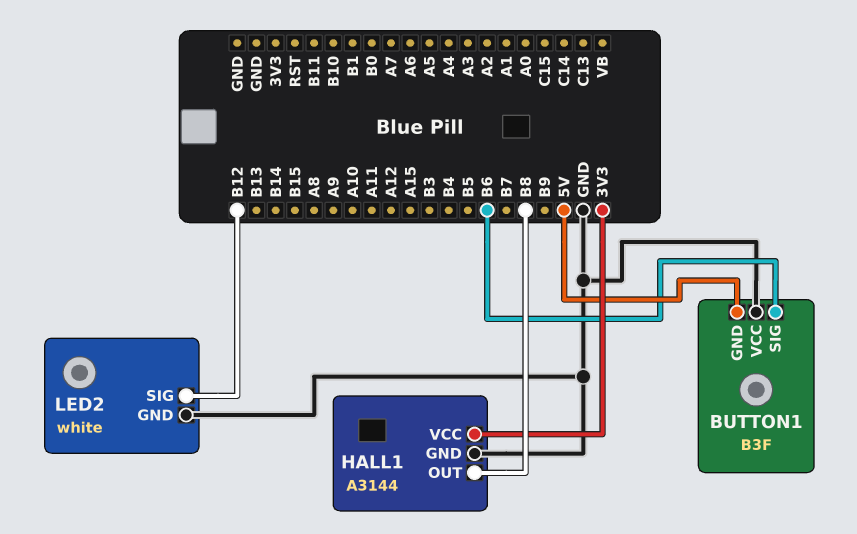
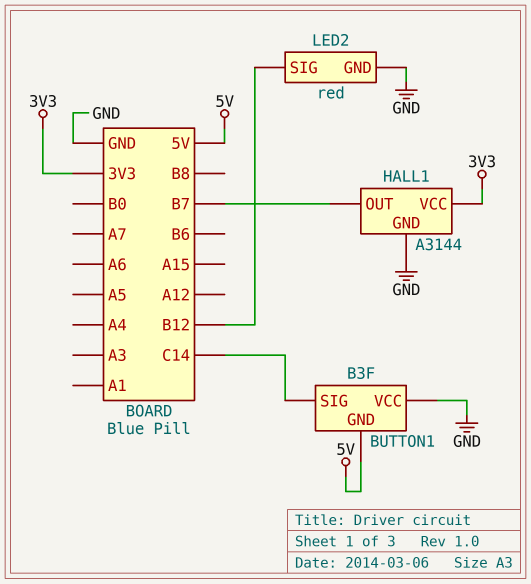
BUTTON1 pin SIG: B6 -> C14
HALL1 pin OUT: B8 -> B7
LED2: white -> red

